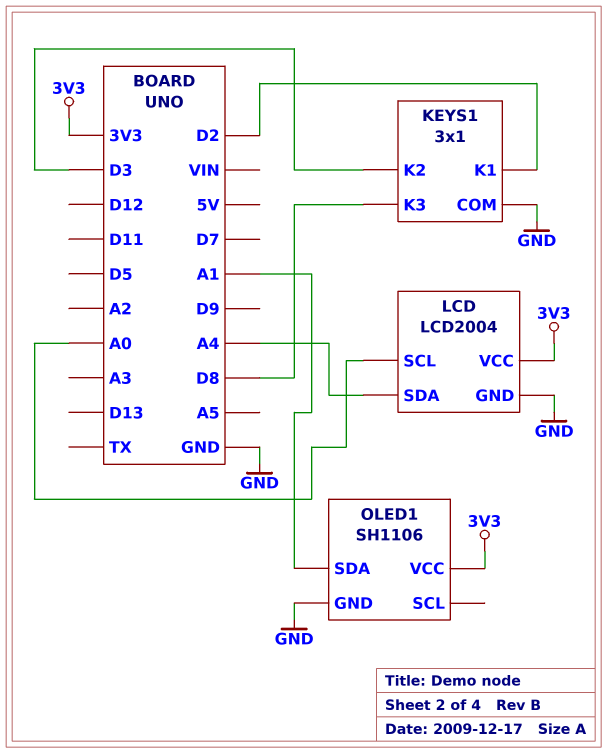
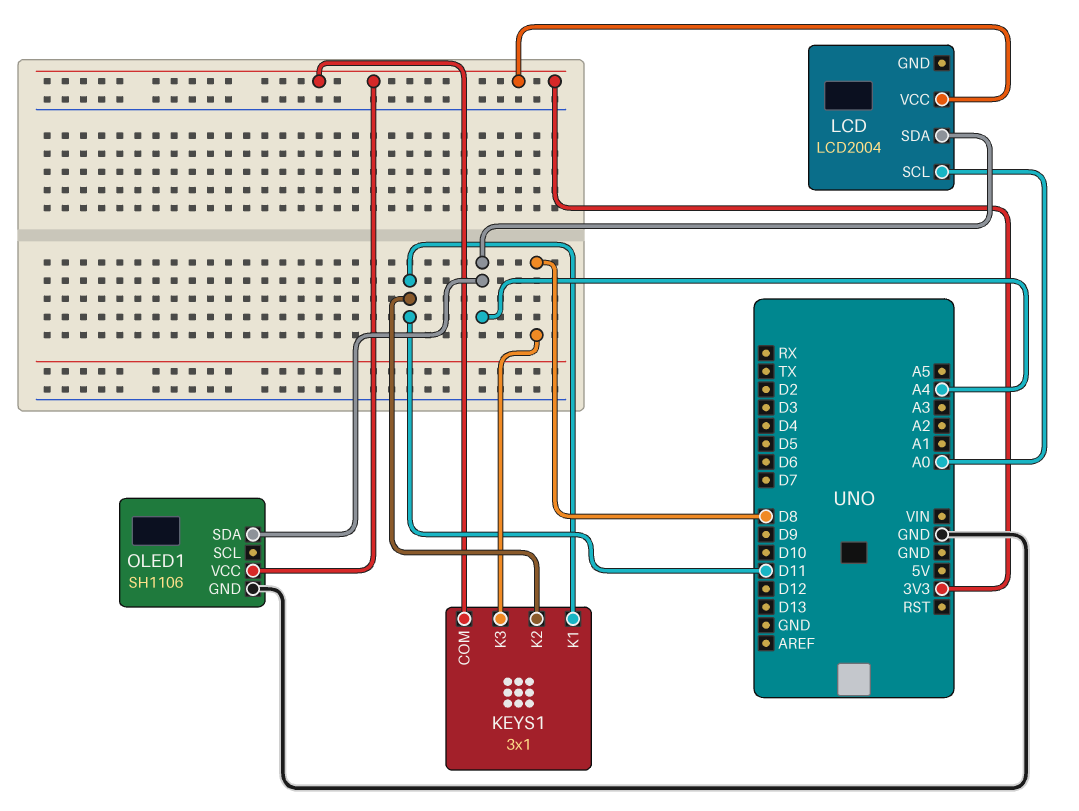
KEYS1 pin COM: GND -> 3V3
KEYS1 pin K1: D2 -> D11
KEYS1 pin K2: D3 -> D11
LCD pin GND: GND -> none
OLED1 pin SDA: A1 -> A4

